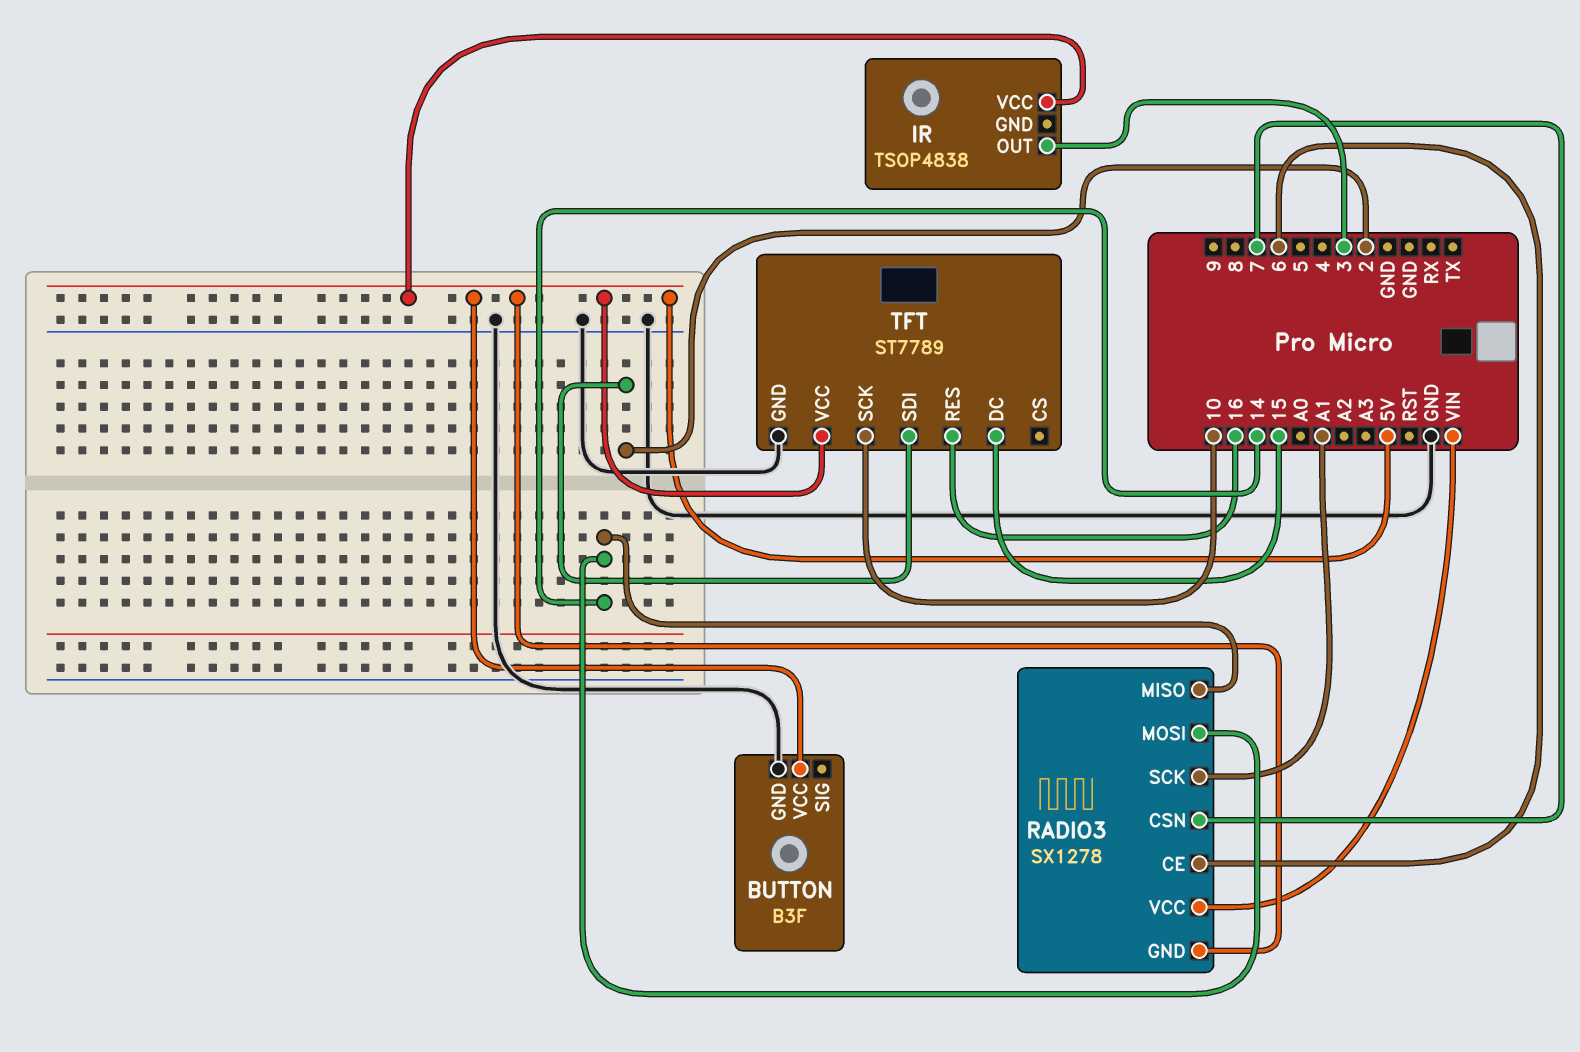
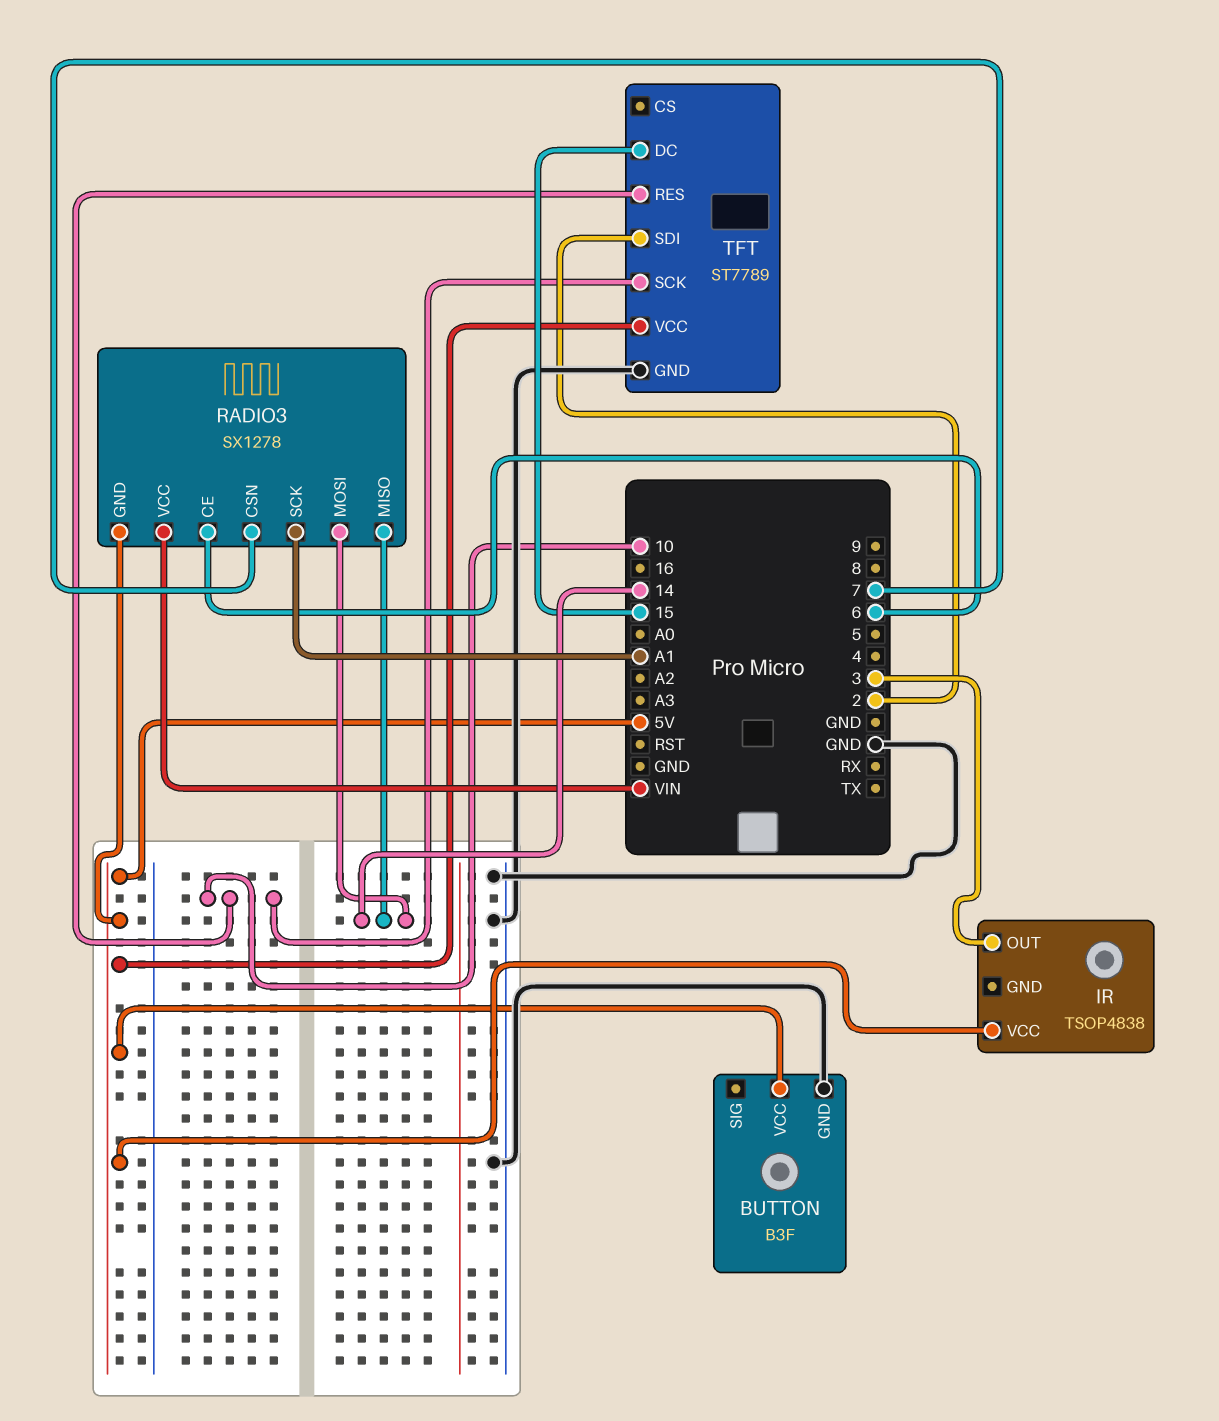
TFT pin RES: 16 -> 10

